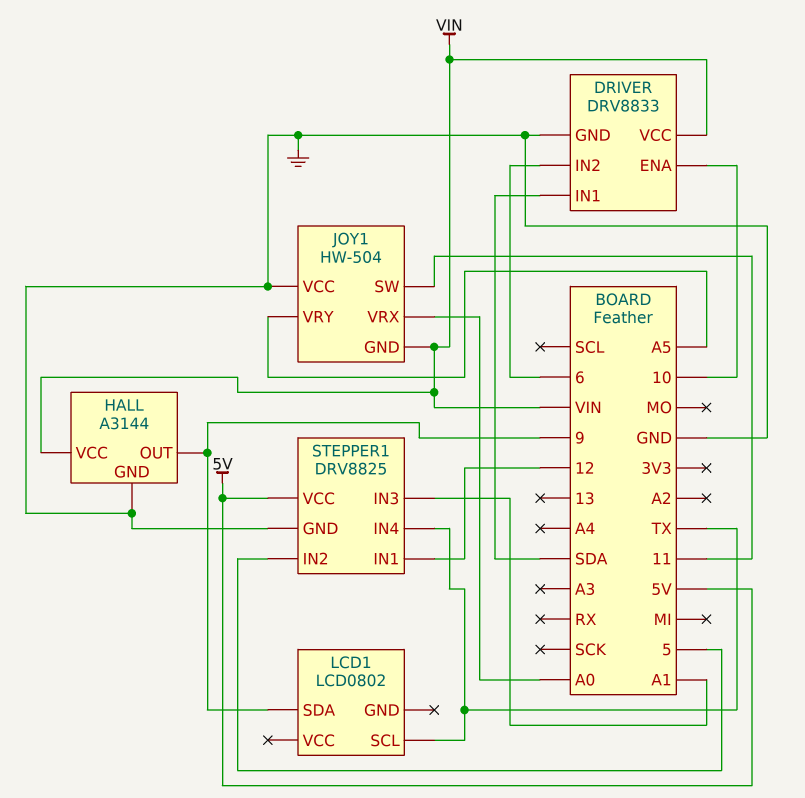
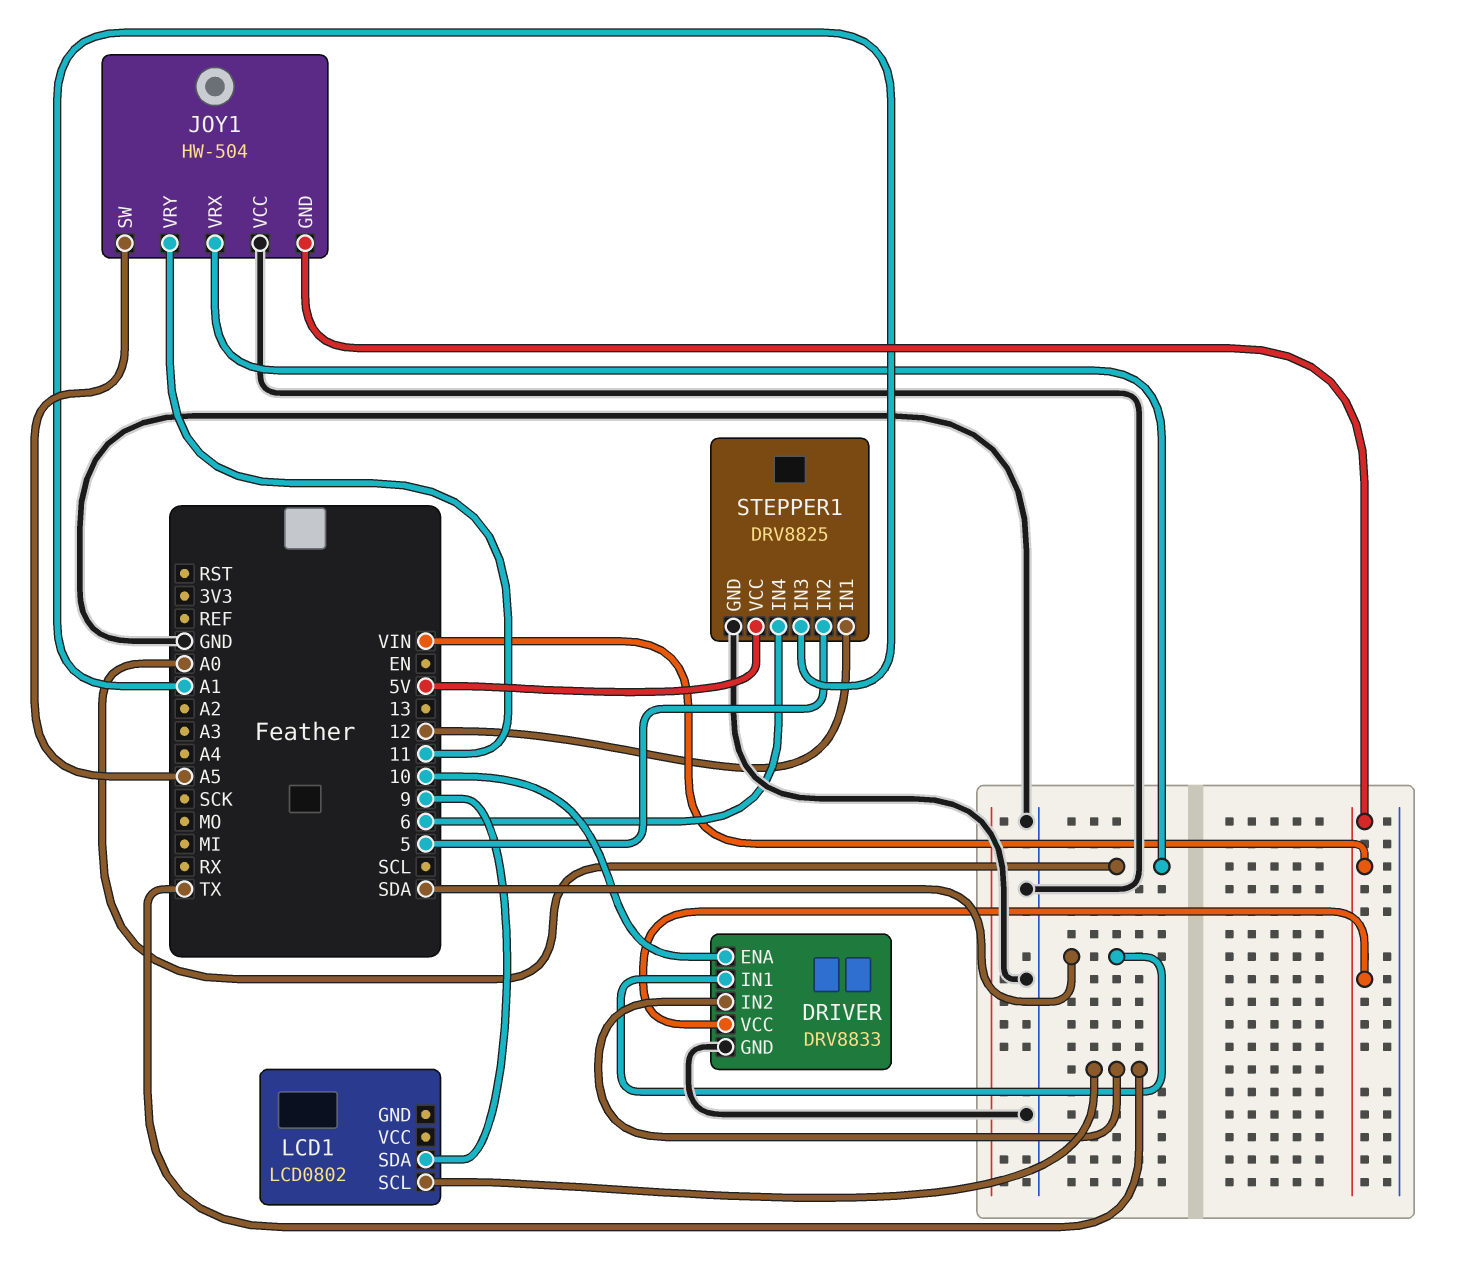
DRIVER pin IN2: 6 -> TX
HALL: A3144 -> none
HALL pin GND: GND -> none
HALL pin OUT: 9 -> none
HALL pin VCC: VIN -> none
JOY1 pin SW: 11 -> A5
JOY1 pin VRY: A5 -> 11
STEPPER1 pin IN4: TX -> 6

